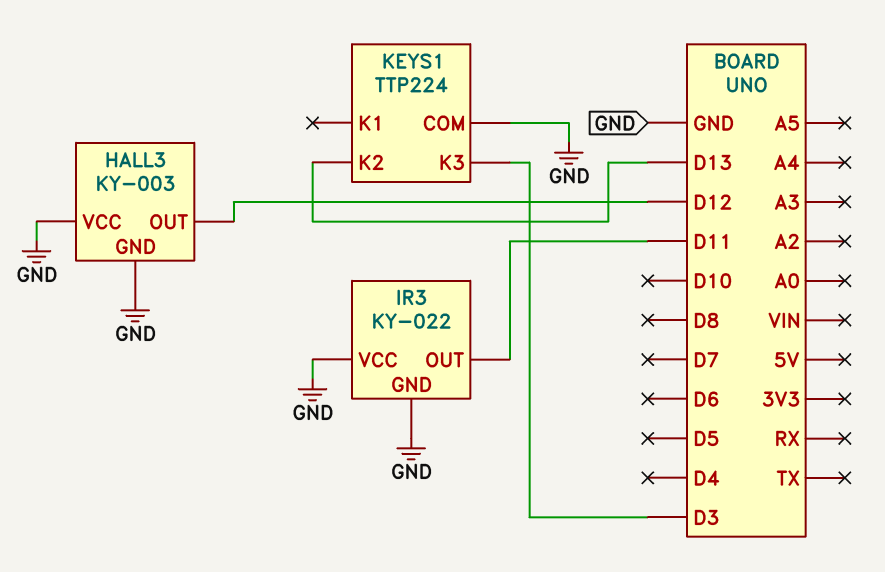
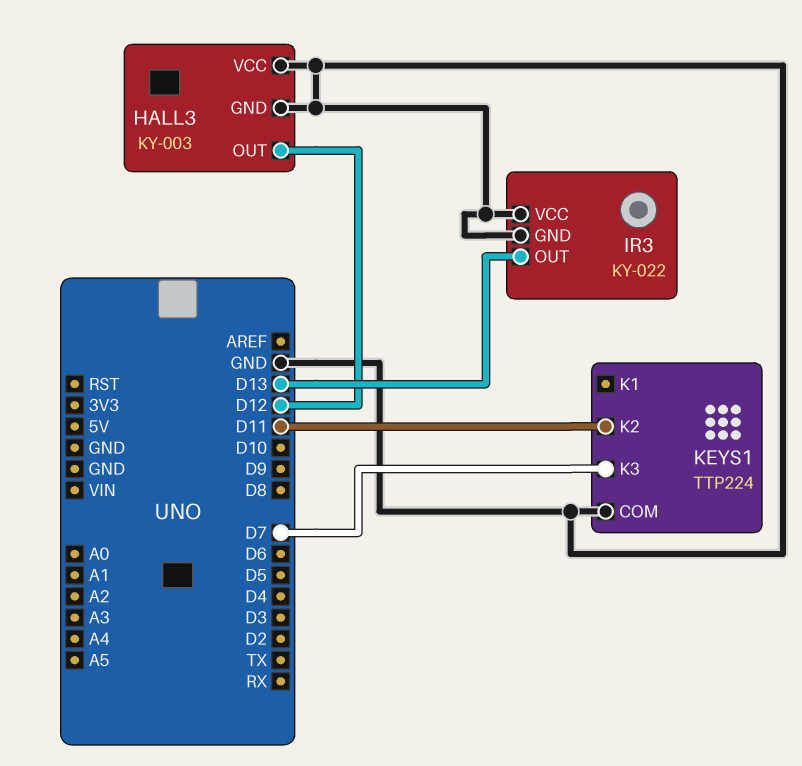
IR3 pin OUT: D11 -> D13
KEYS1 pin K2: D13 -> D11
KEYS1 pin K3: D3 -> D7

